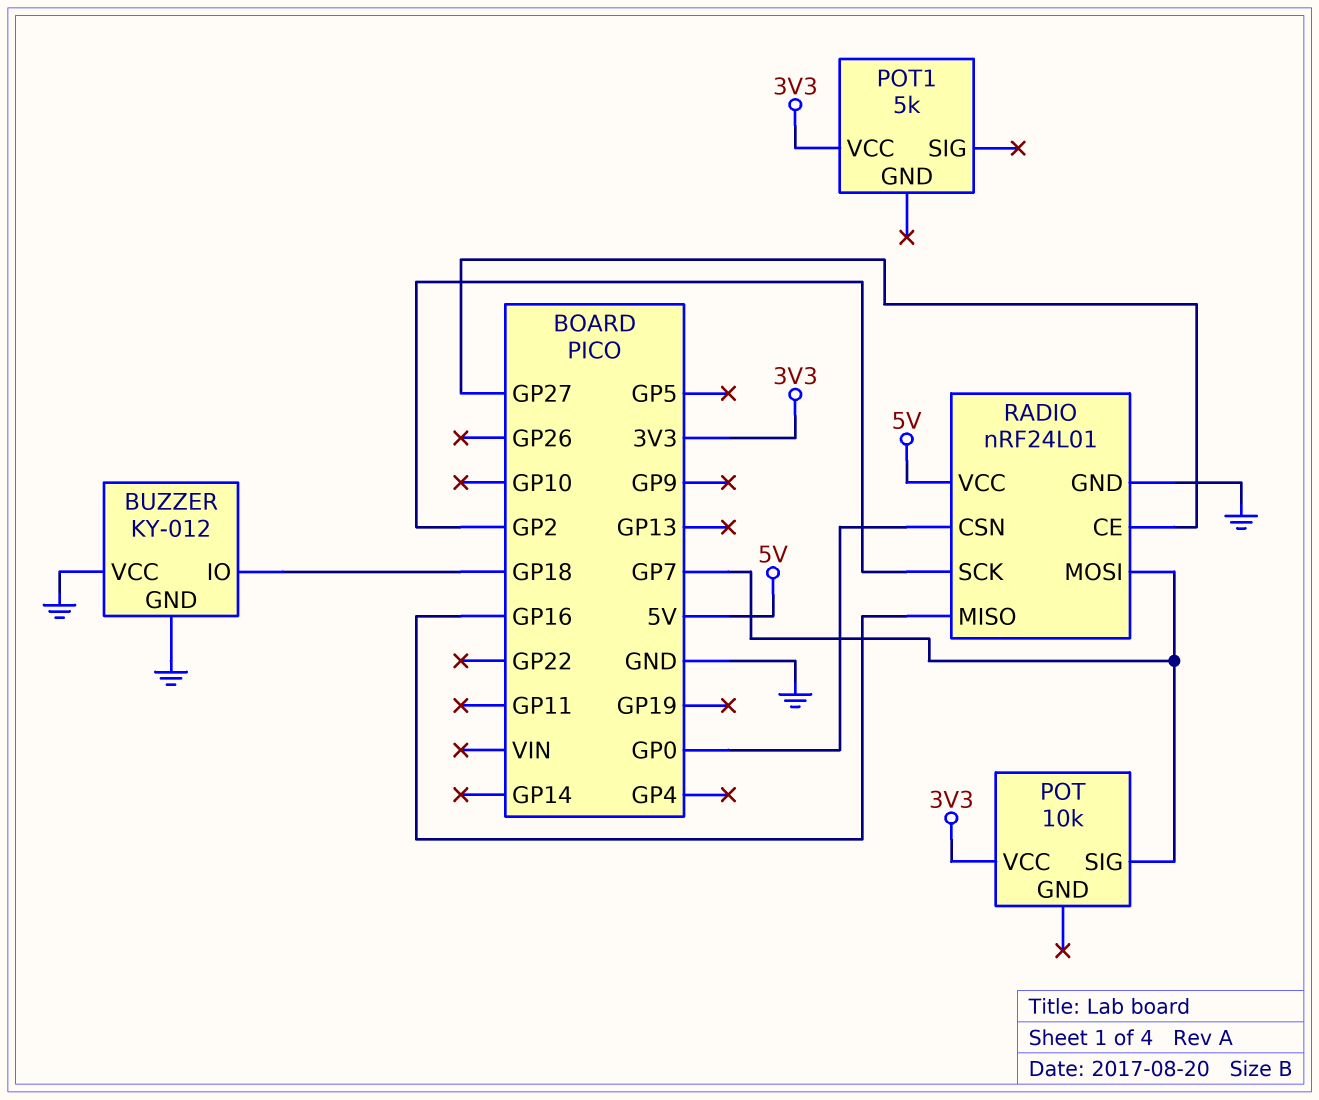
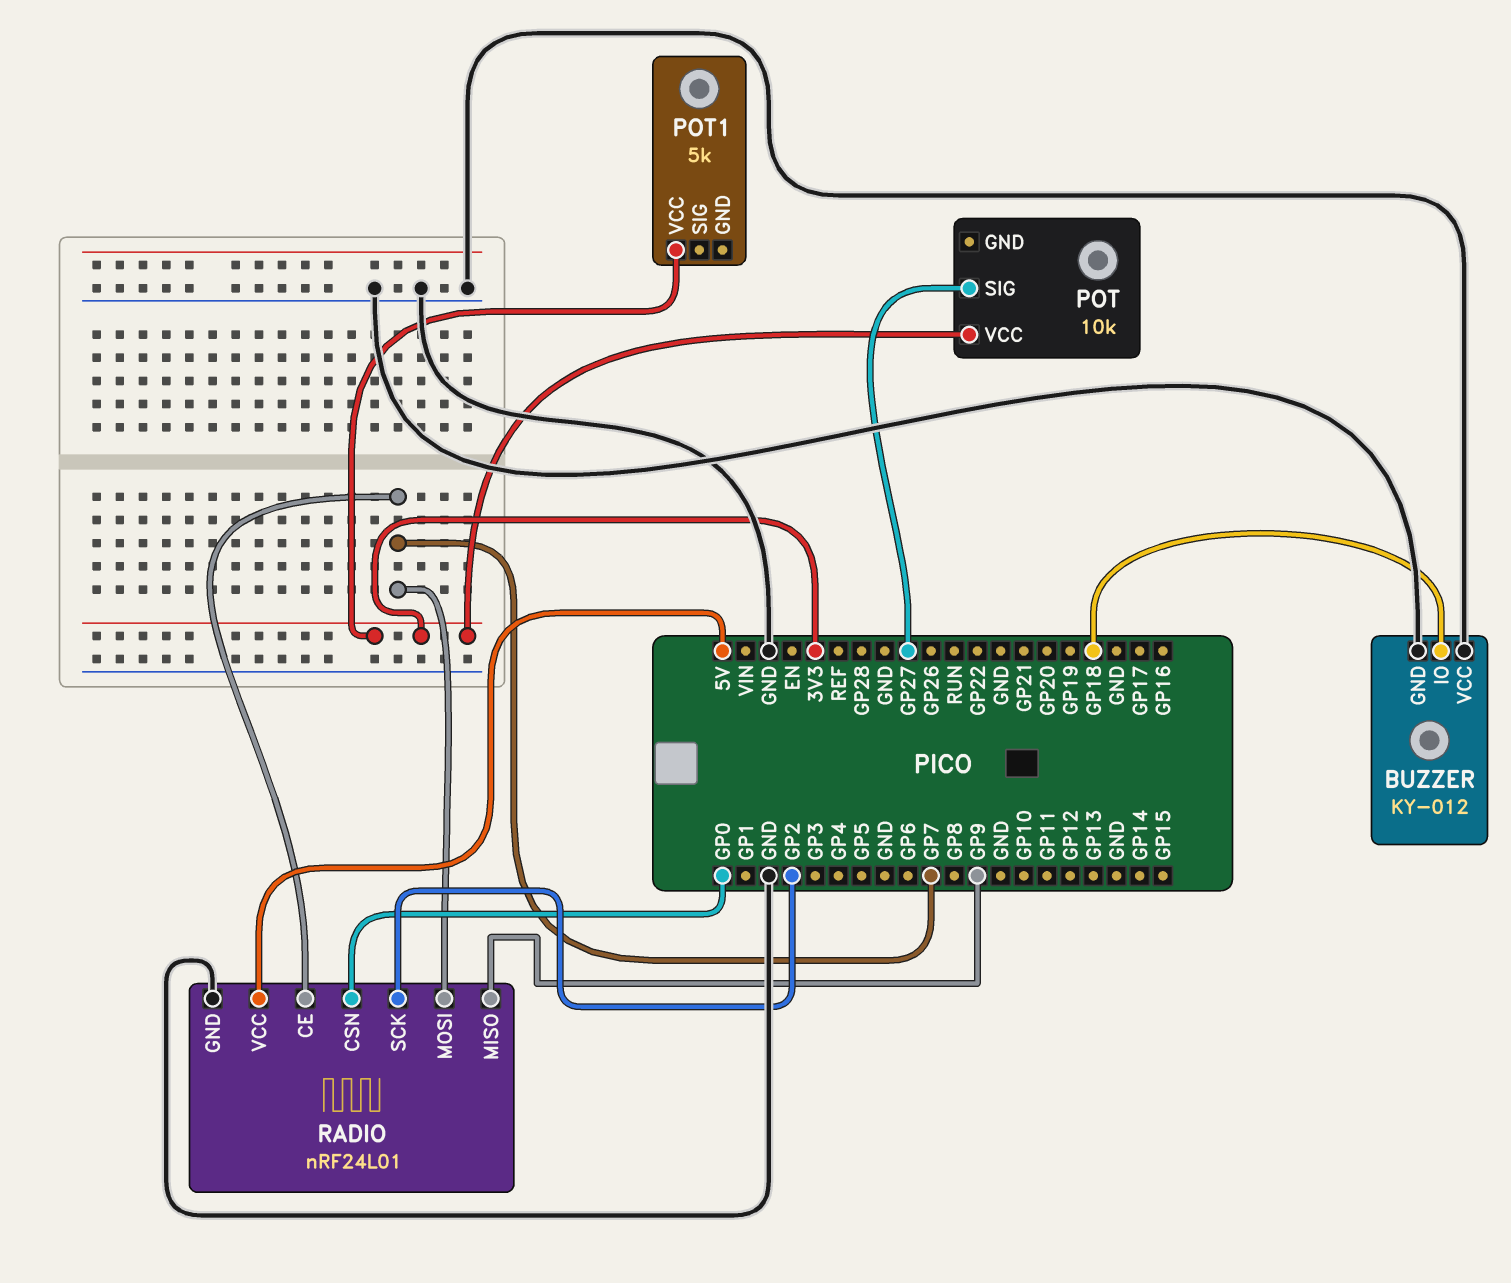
POT pin SIG: GP7 -> GP27
RADIO pin CE: GP27 -> GP7
RADIO pin MISO: GP16 -> GP9

